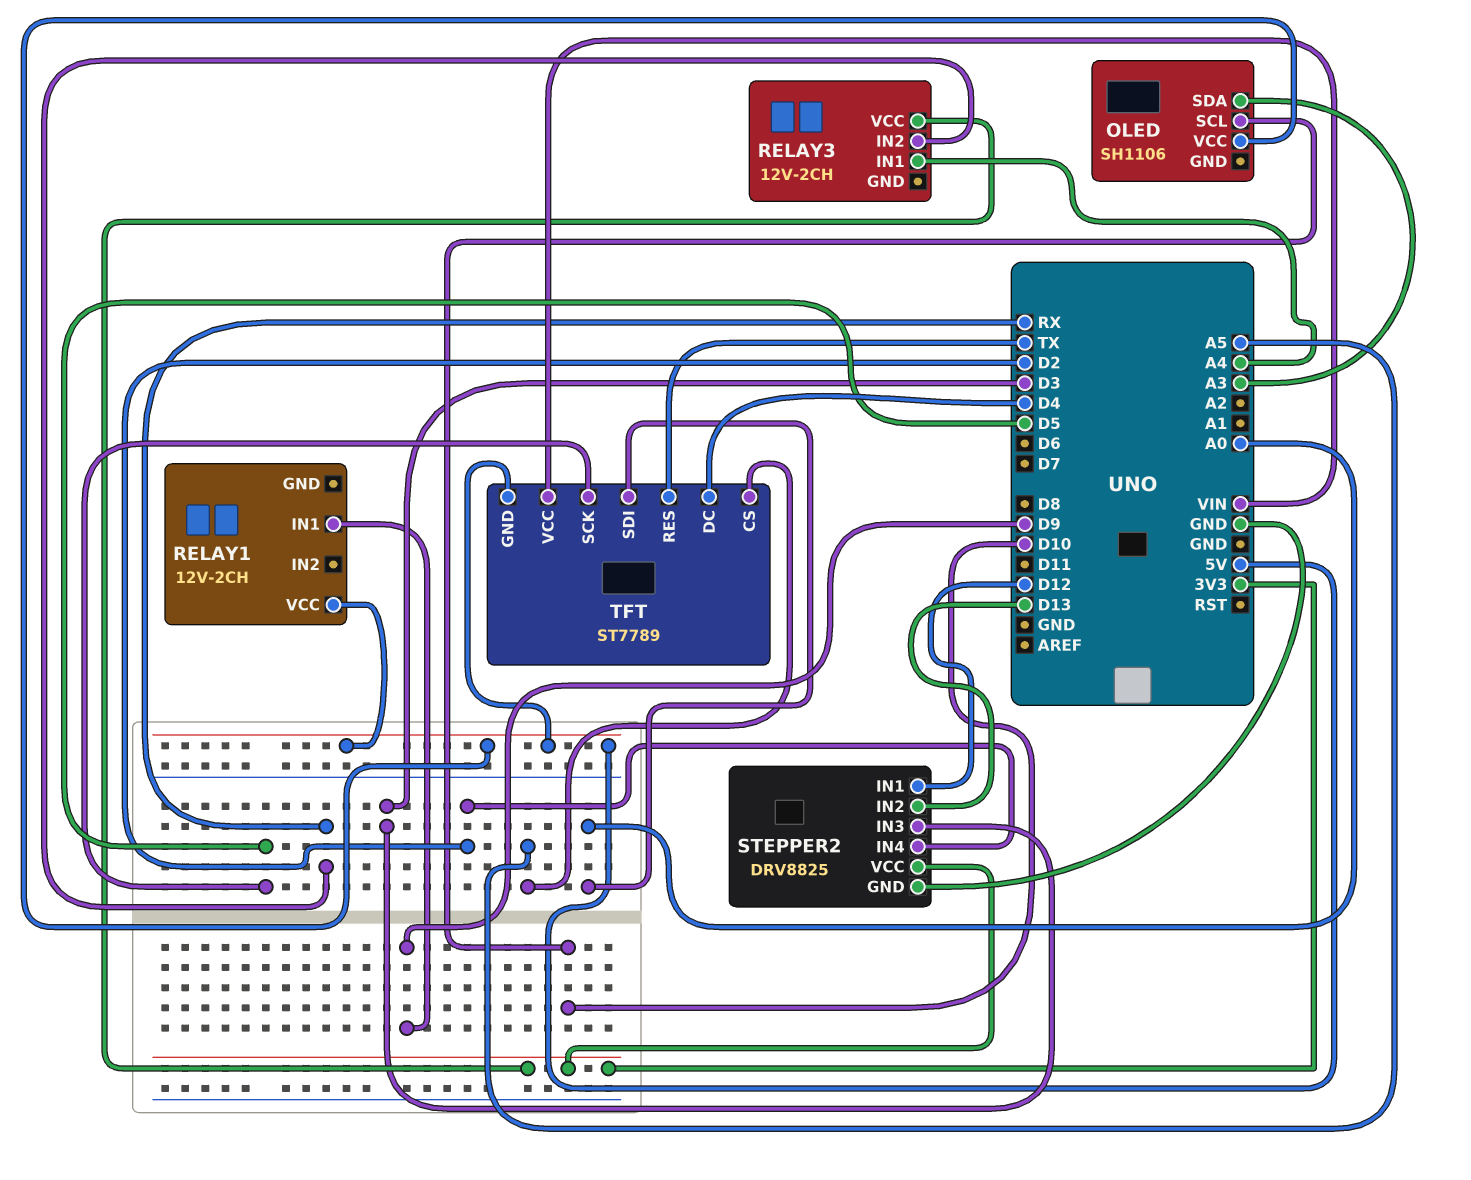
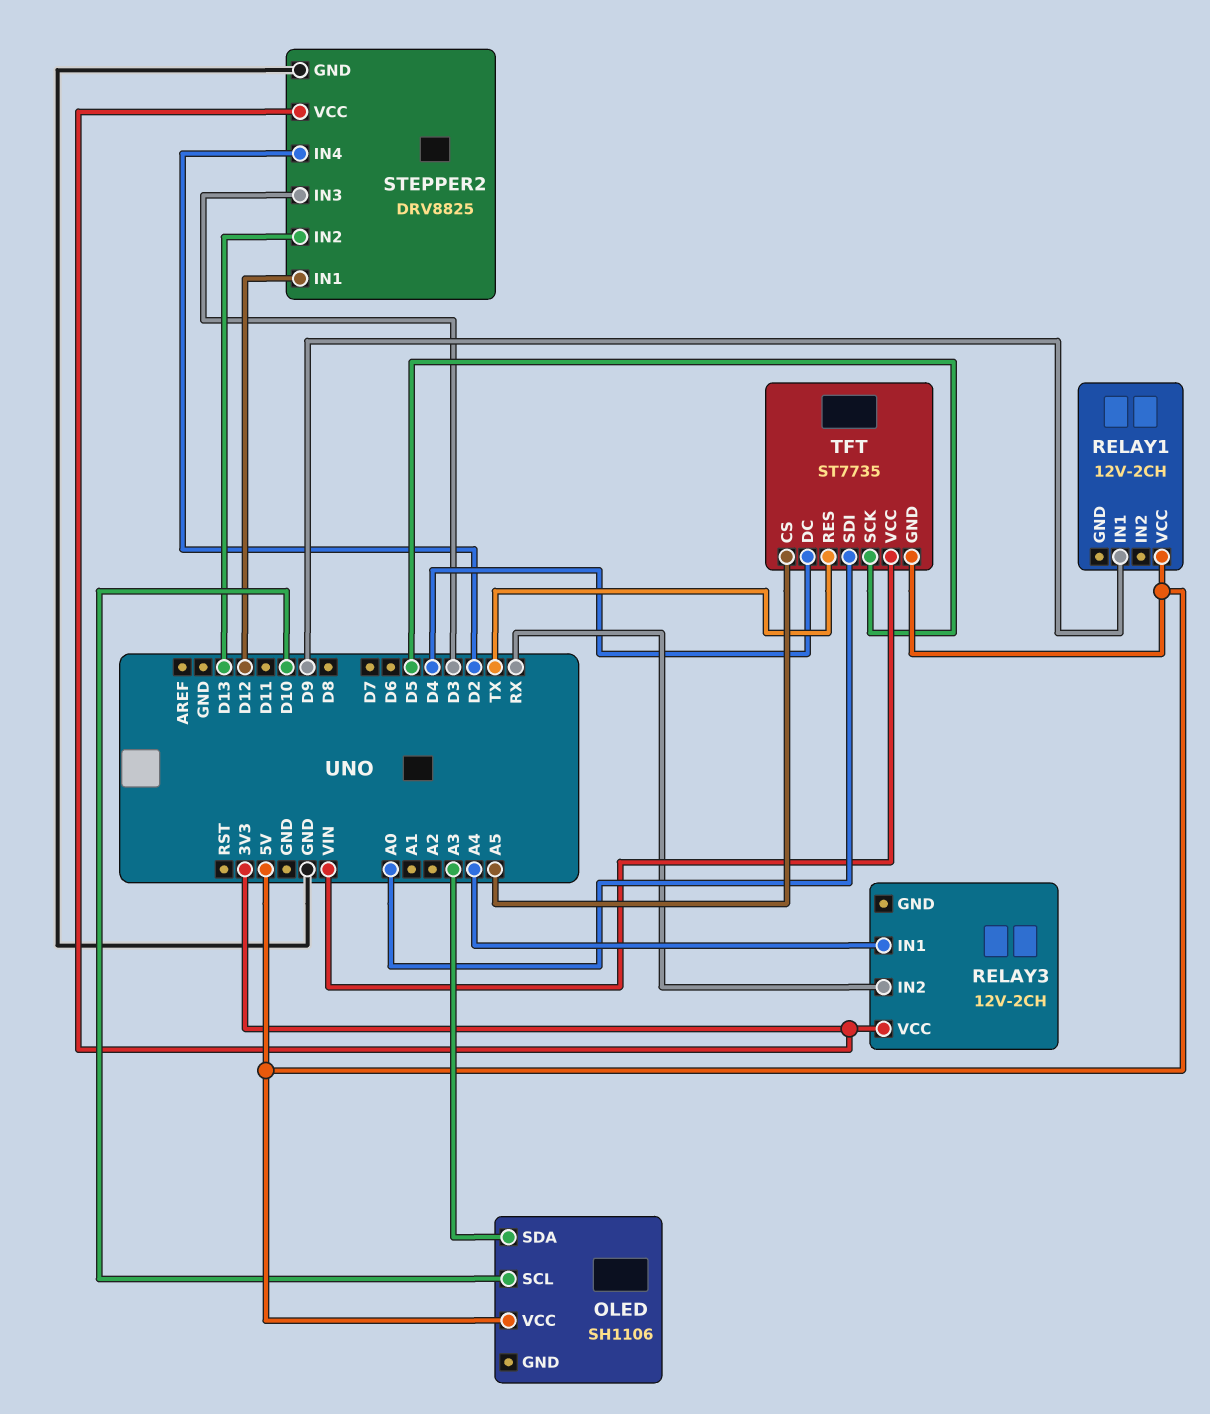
TFT: ST7789 -> ST7735

